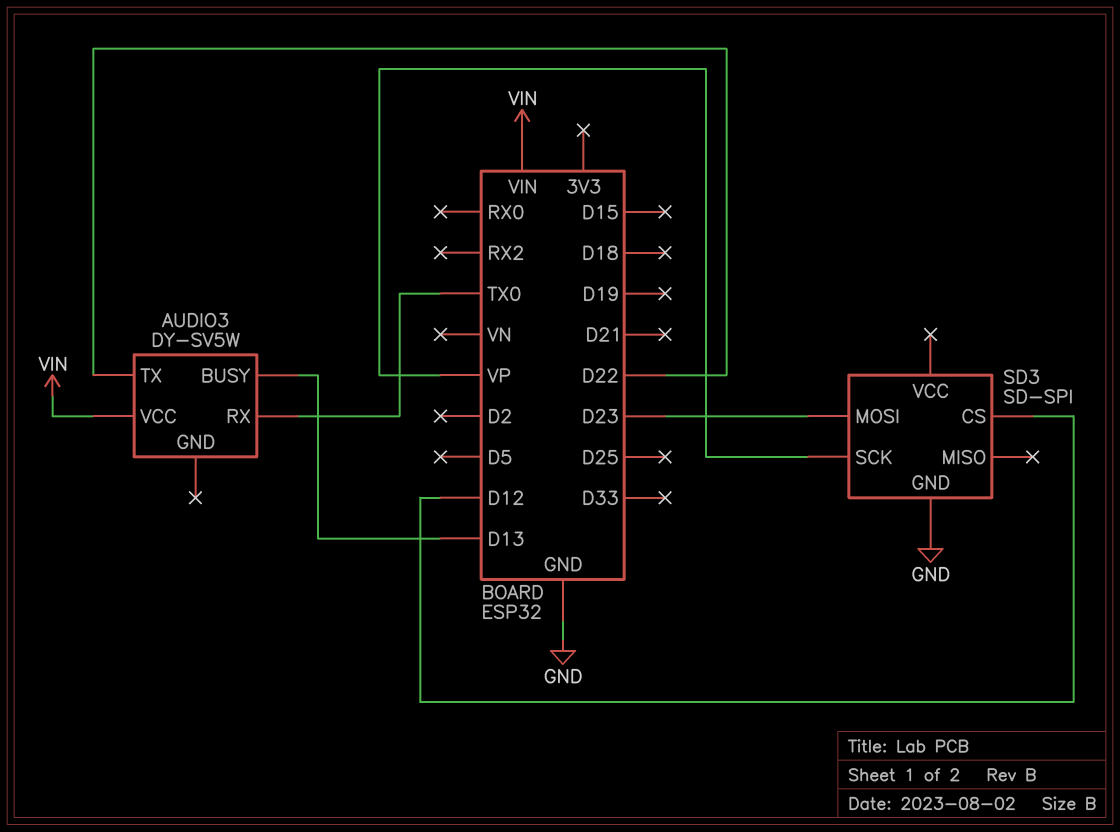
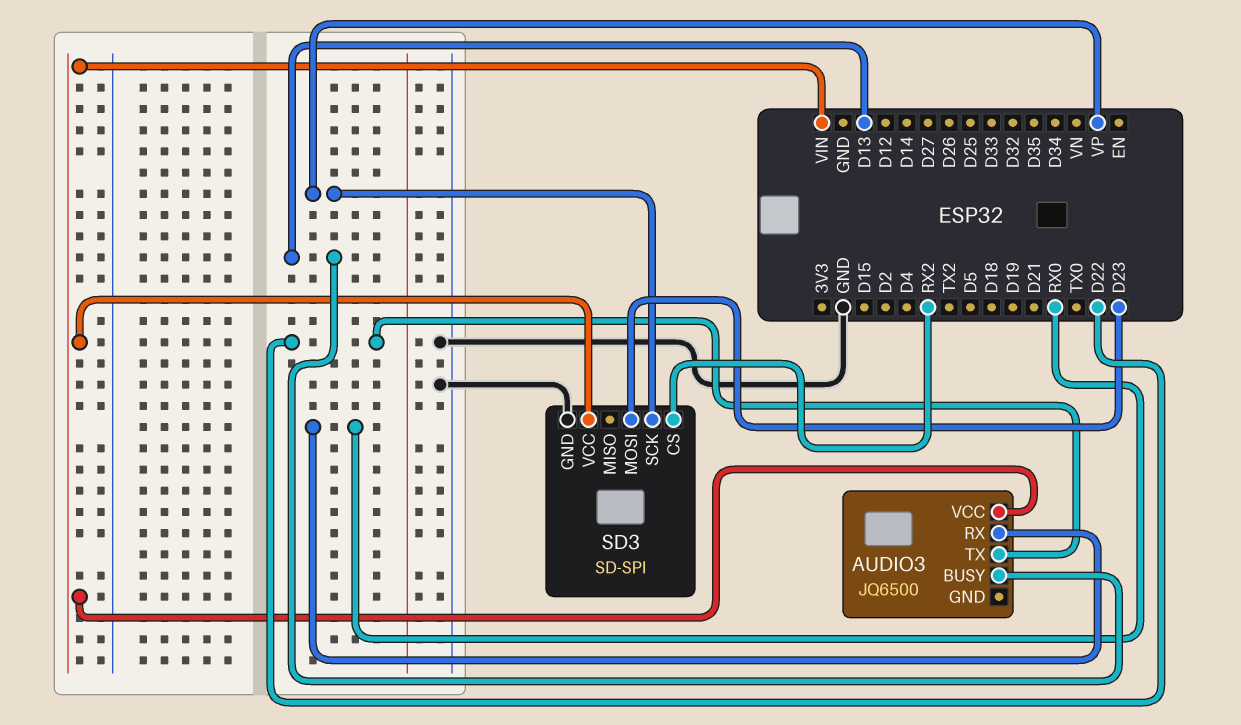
AUDIO3: DY-SV5W -> JQ6500
AUDIO3 pin RX: TX0 -> RX0
SD3 pin CS: D12 -> RX2
SD3 pin VCC: none -> VIN

